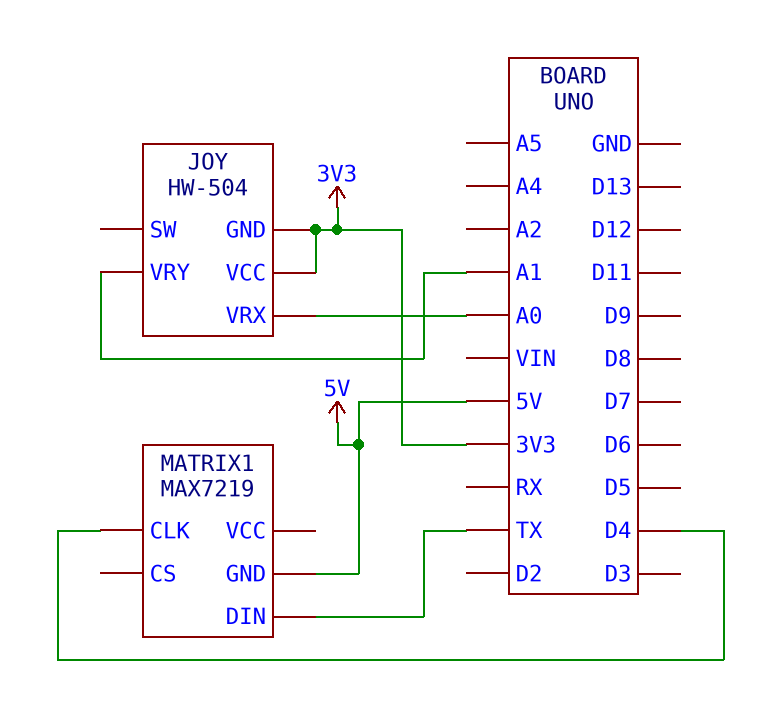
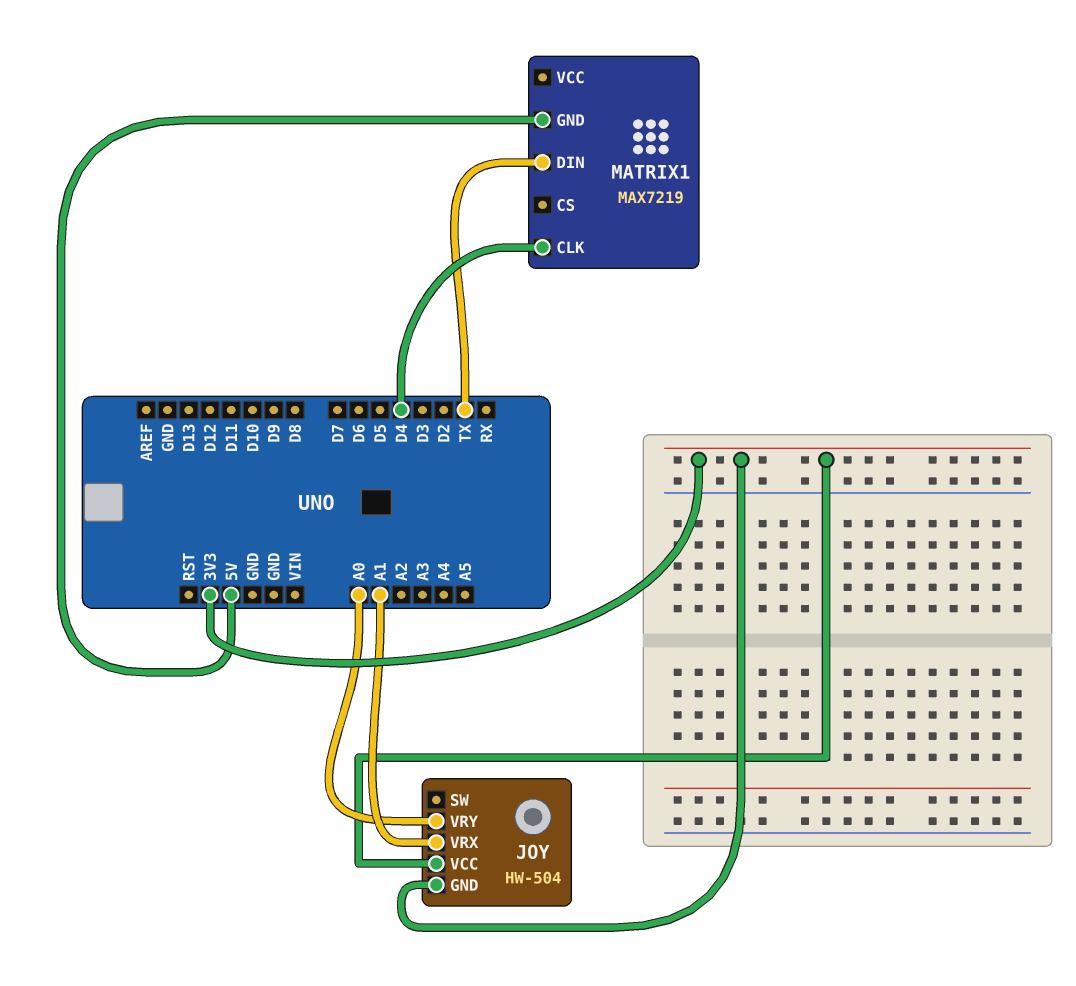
JOY pin VRX: A0 -> A1
JOY pin VRY: A1 -> A0

